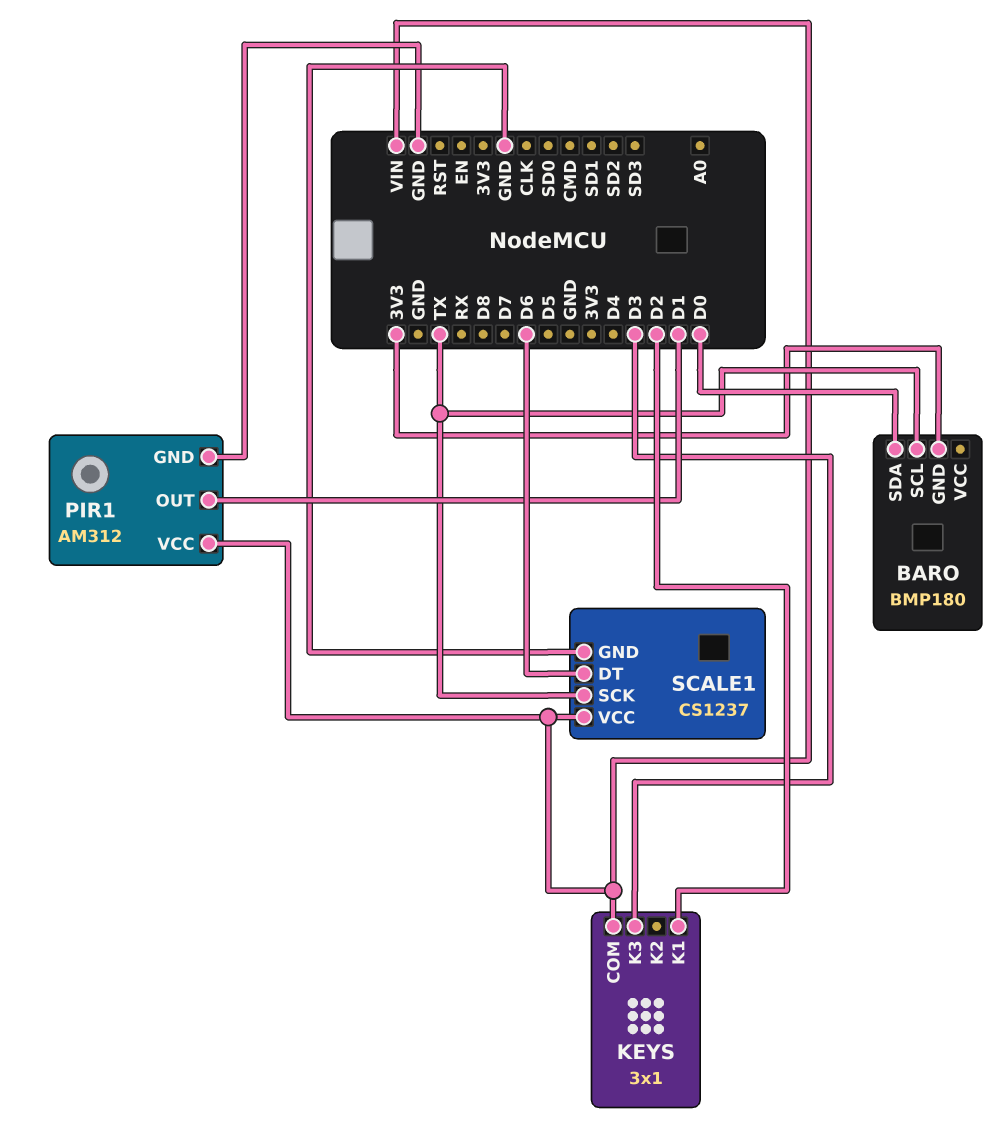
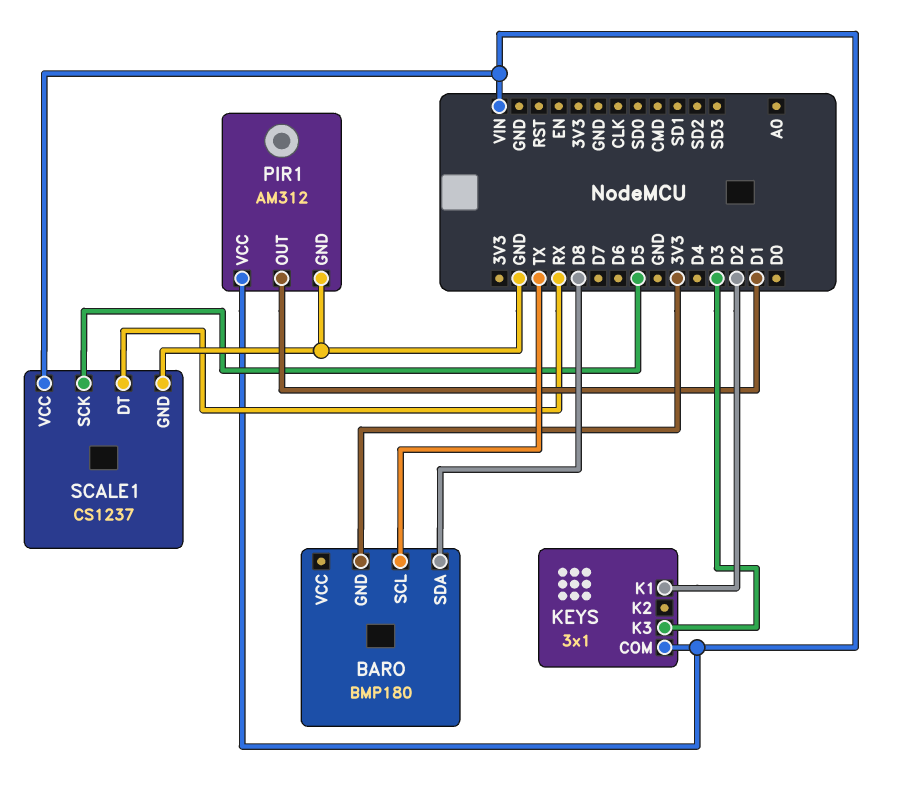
BARO pin SDA: D0 -> D8
SCALE1 pin DT: D6 -> RX
SCALE1 pin SCK: TX -> D5

